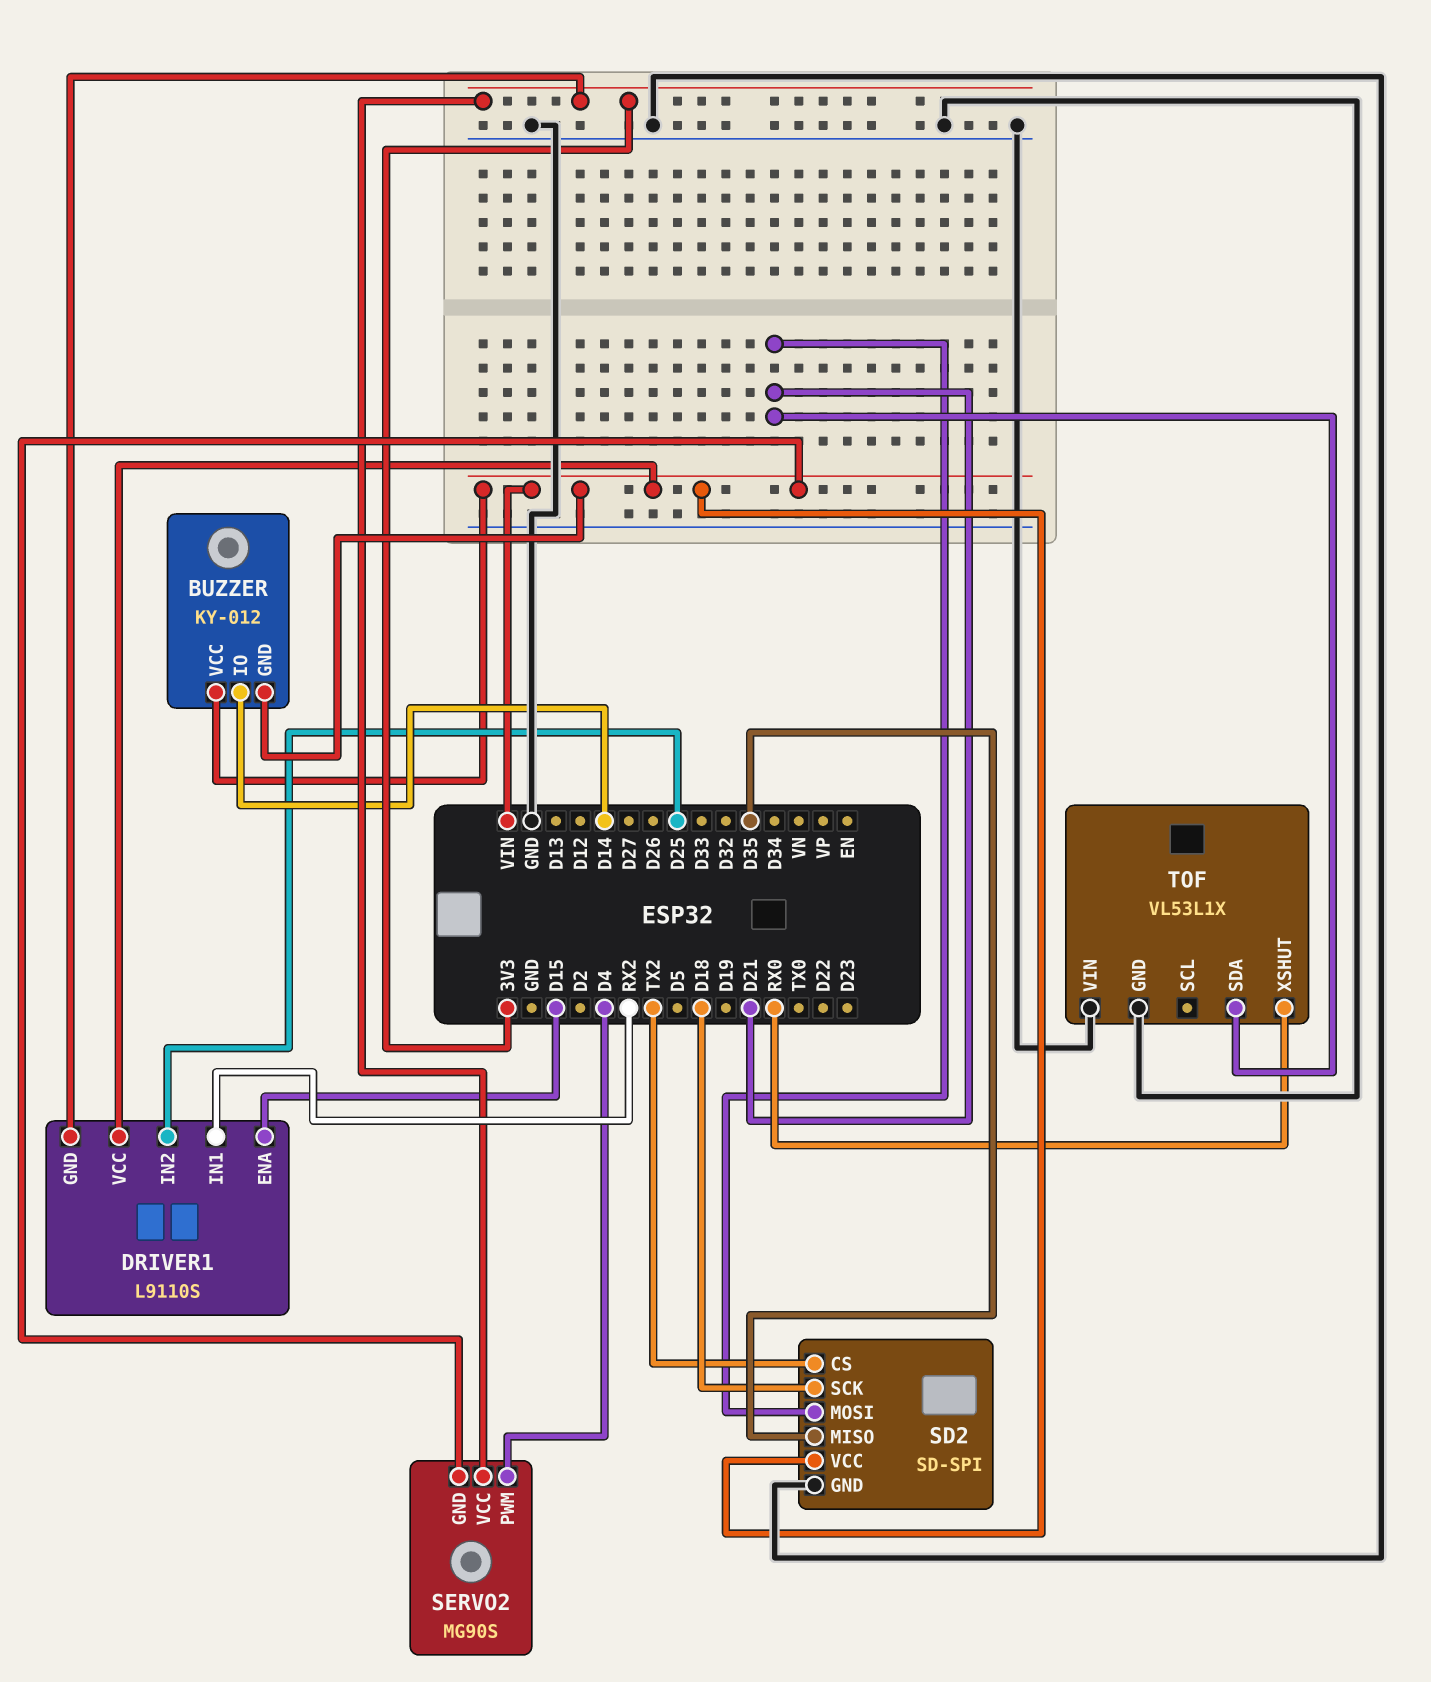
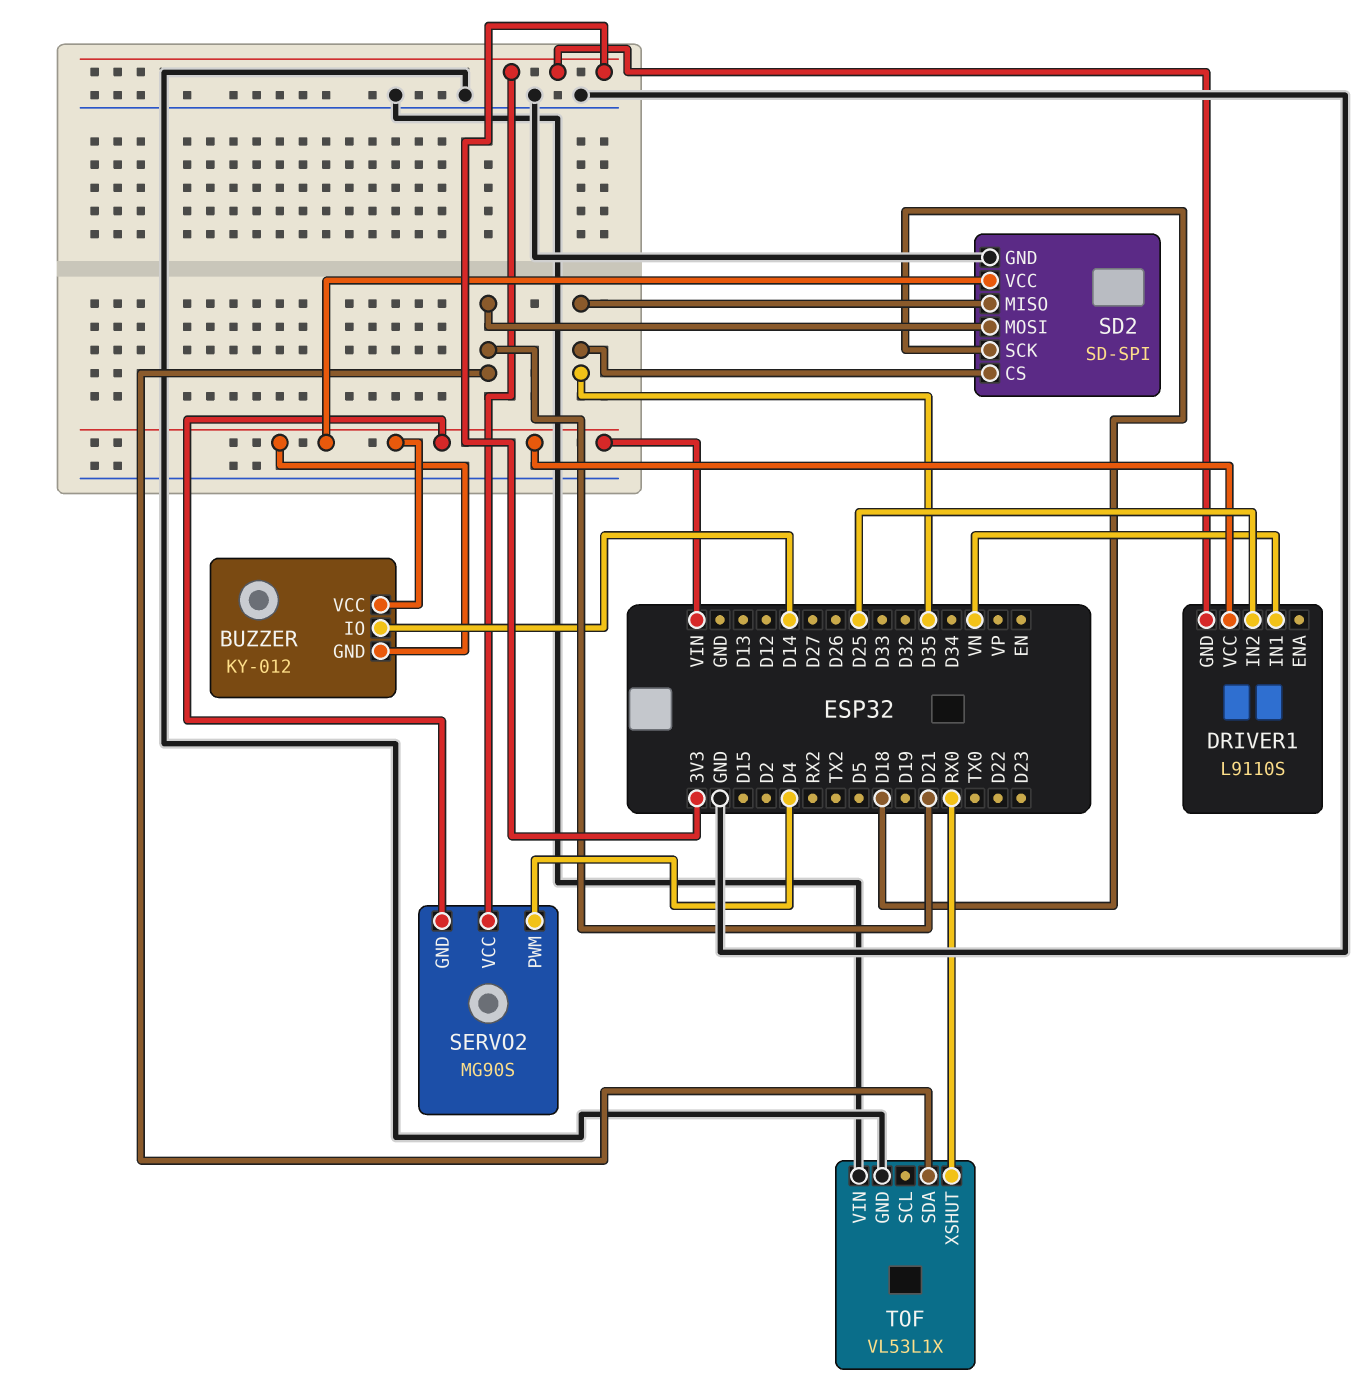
DRIVER1 pin ENA: D15 -> none
DRIVER1 pin IN1: RX2 -> VN
SD2 pin CS: TX2 -> D35

